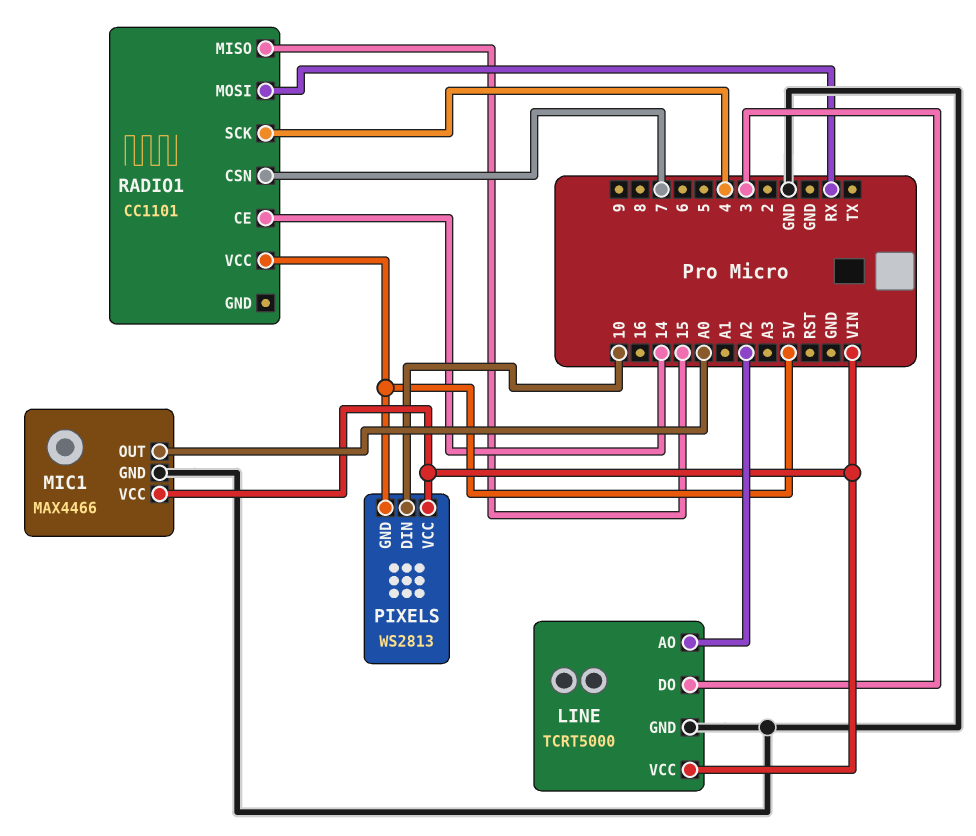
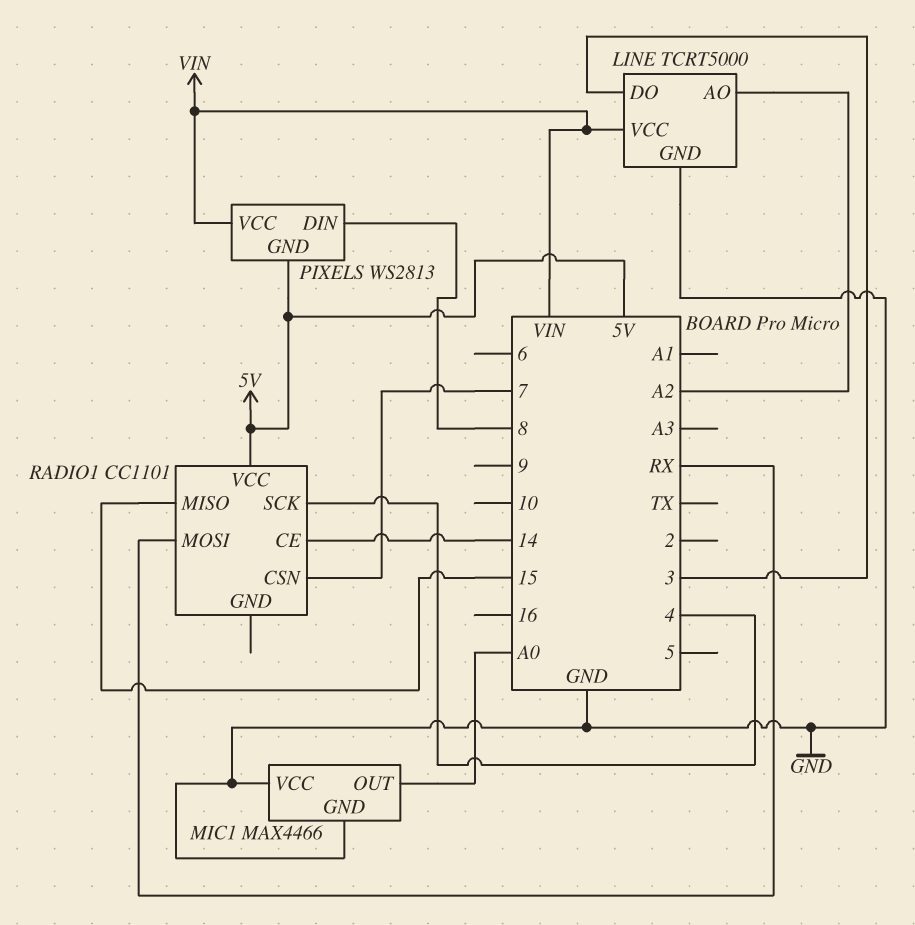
MIC1 pin VCC: VIN -> GND
PIXELS pin DIN: 10 -> 8

